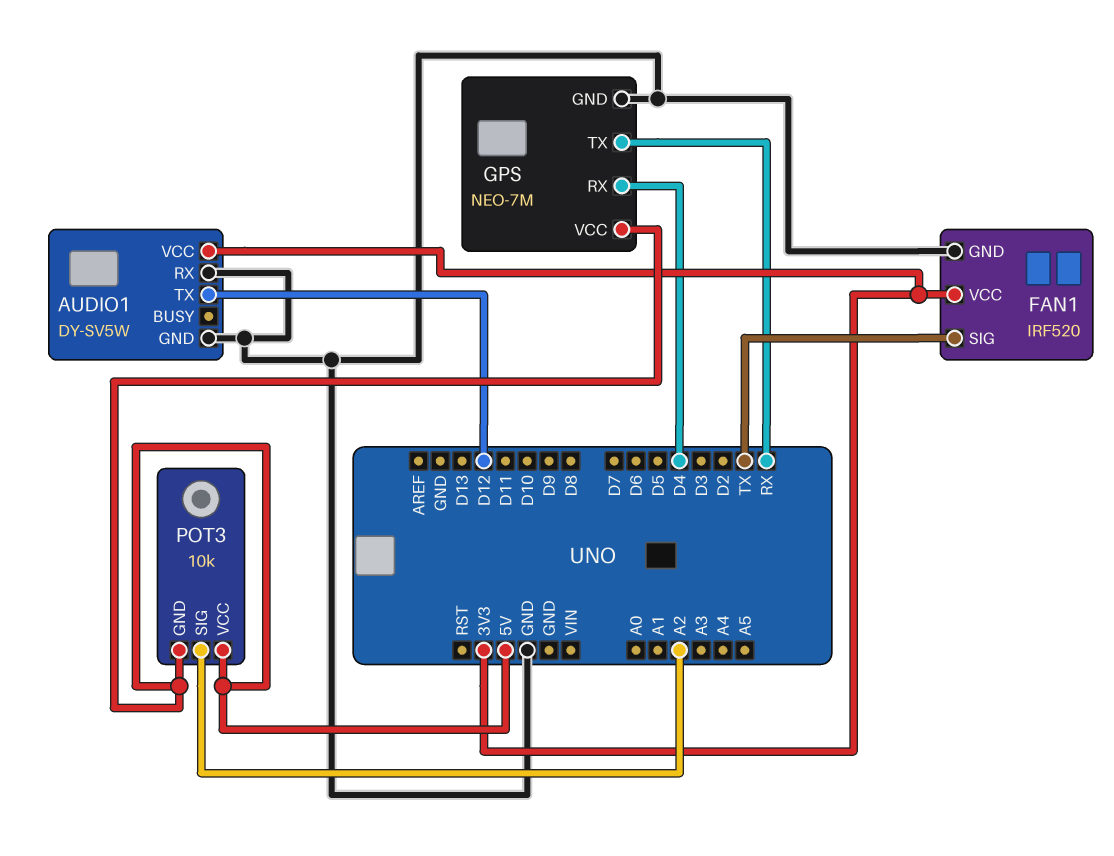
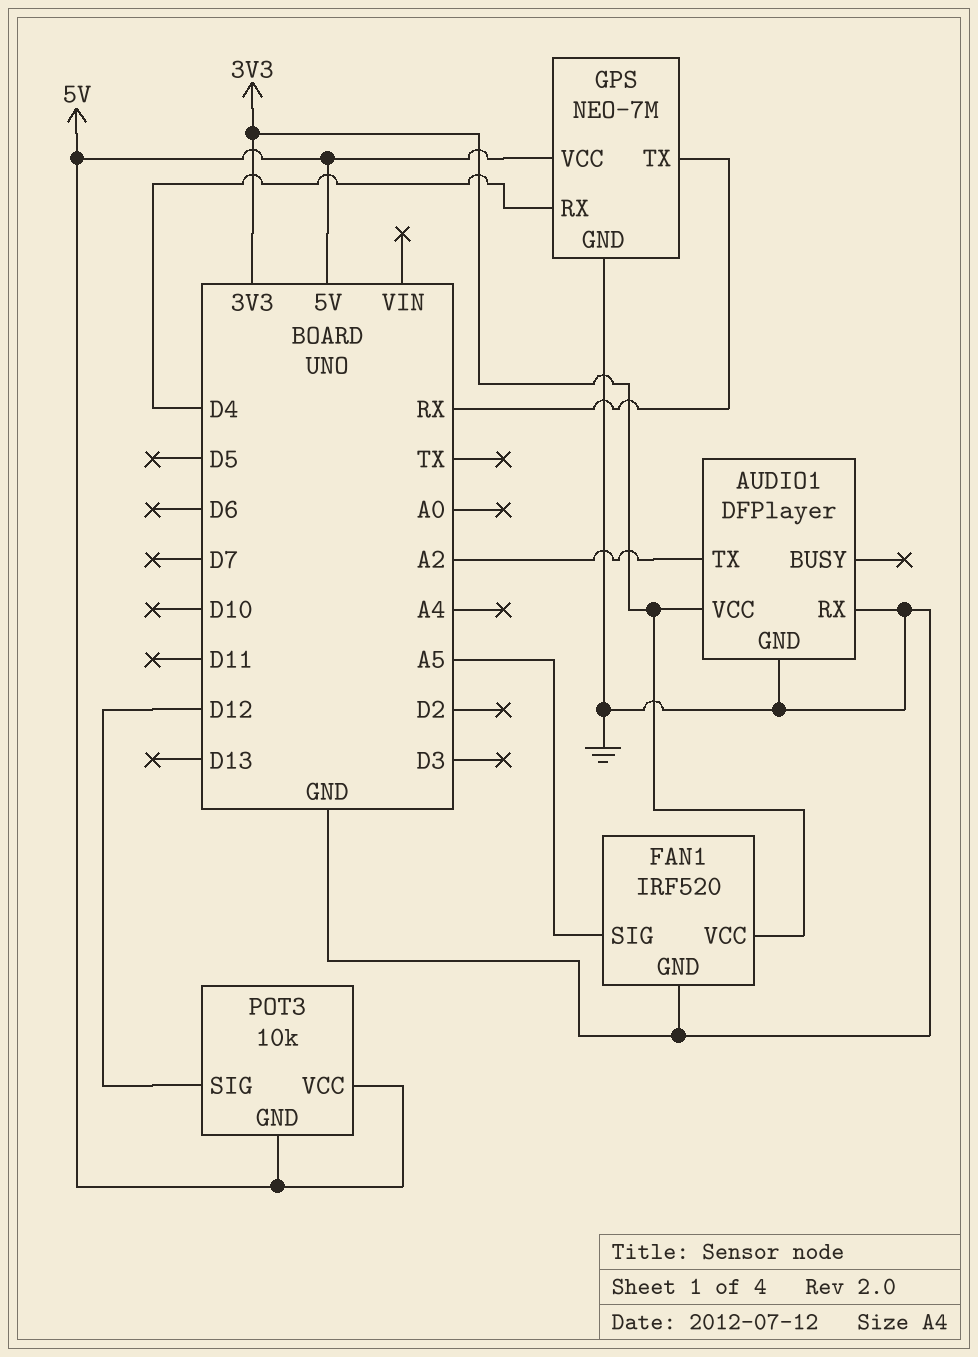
AUDIO1: DY-SV5W -> DFPlayer
AUDIO1 pin TX: D12 -> A2
FAN1 pin SIG: TX -> A5
POT3 pin SIG: A2 -> D12

